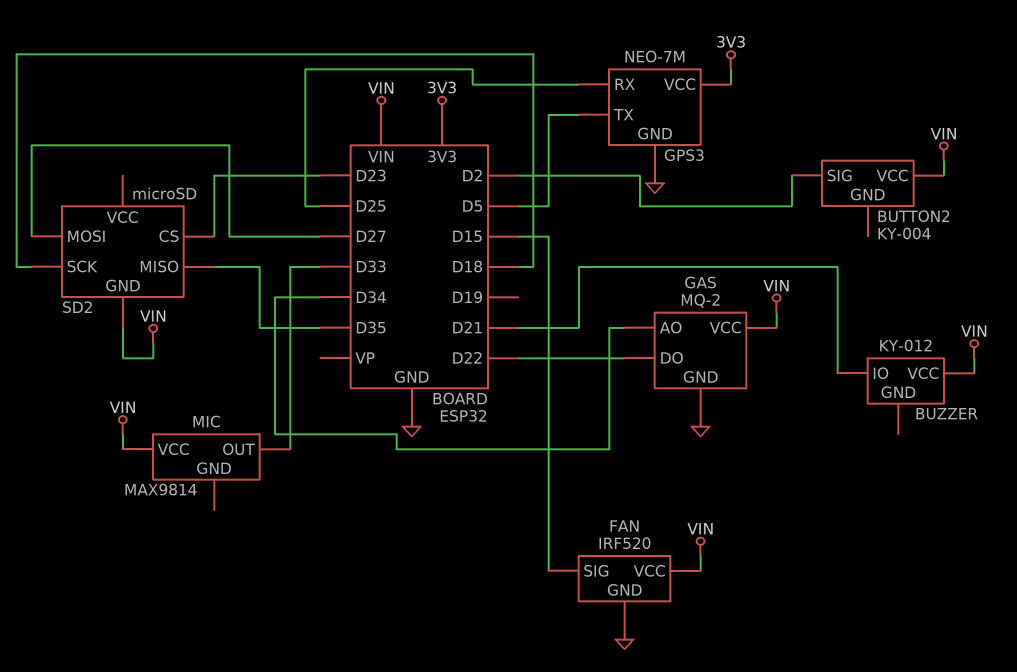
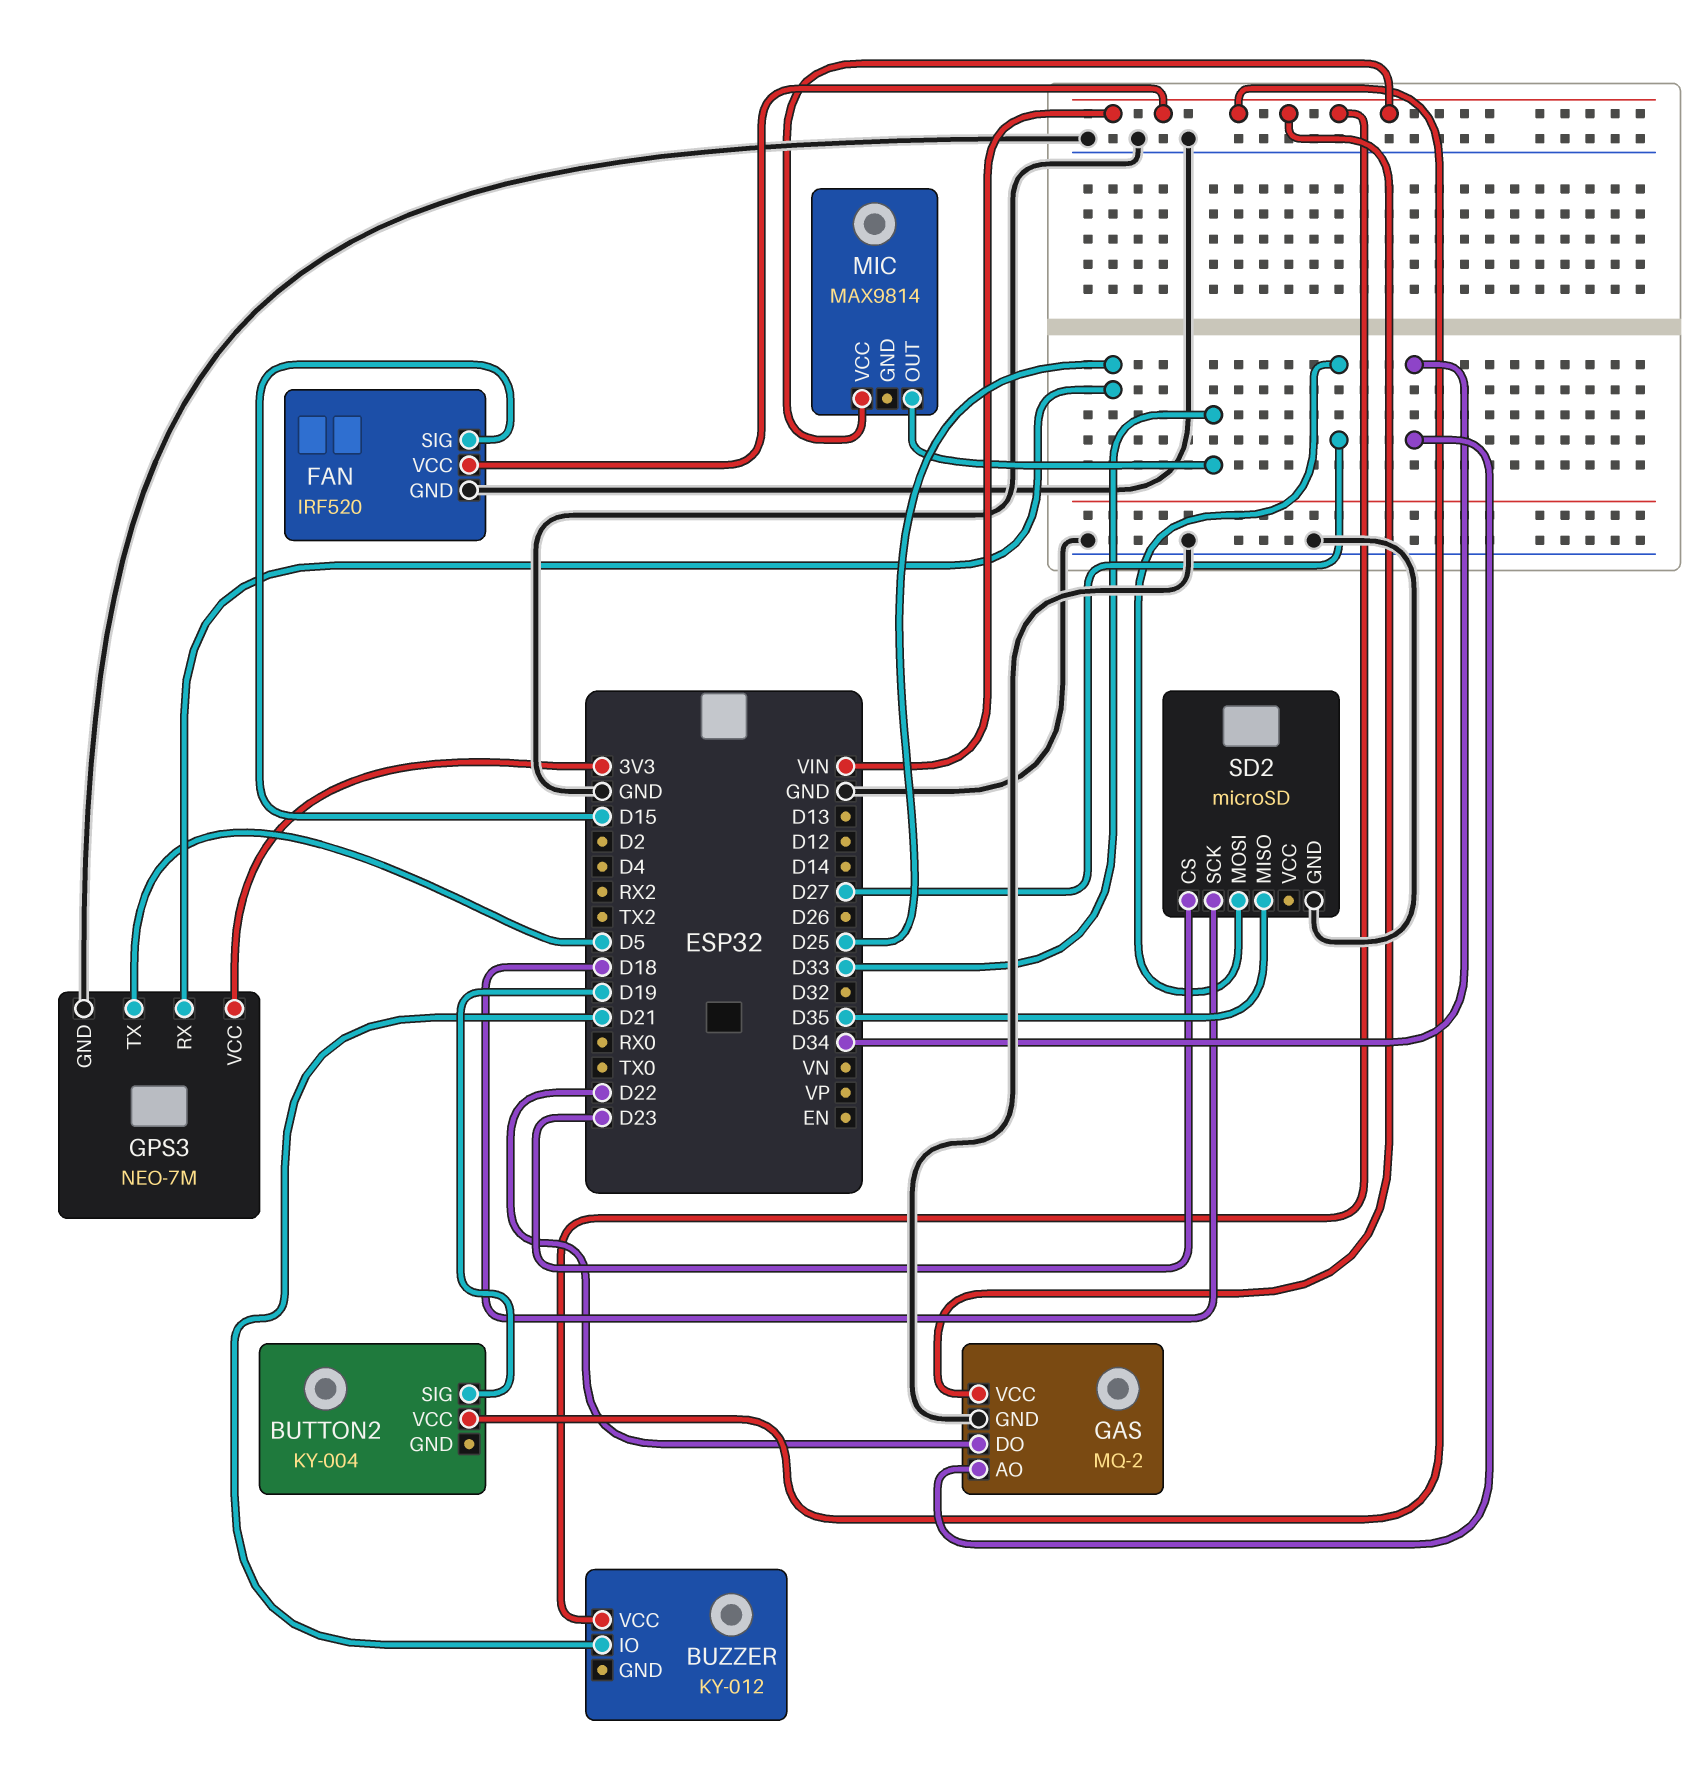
BUTTON2 pin SIG: D2 -> D19
SD2 pin GND: VIN -> GND

